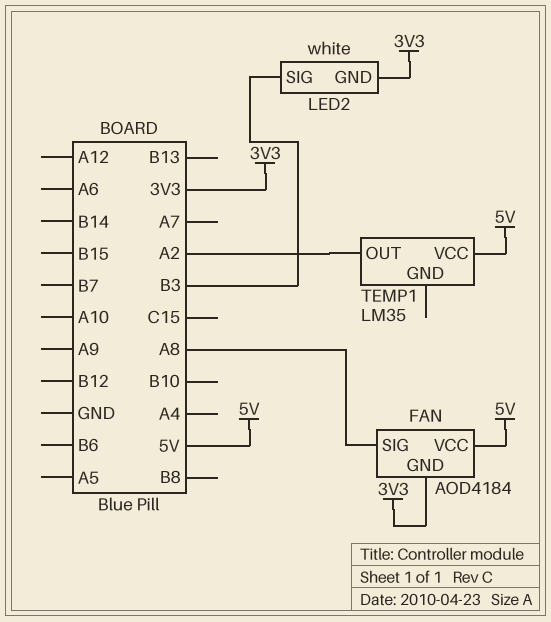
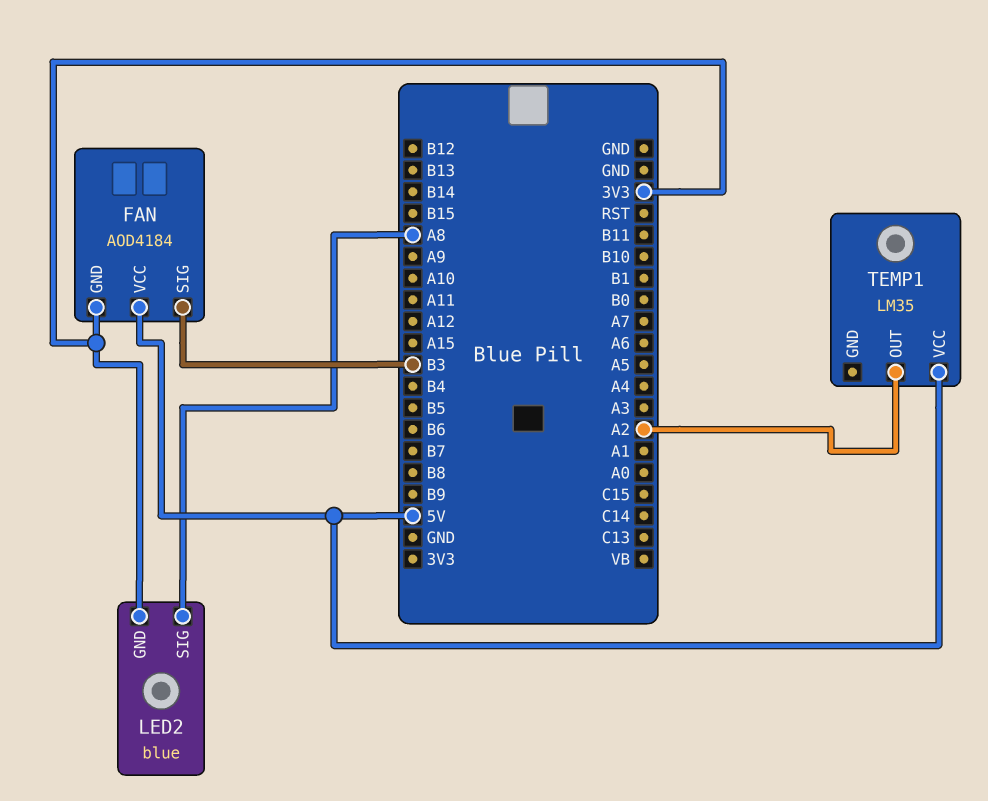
FAN pin SIG: A8 -> B3
LED2: white -> blue
LED2 pin SIG: B3 -> A8

